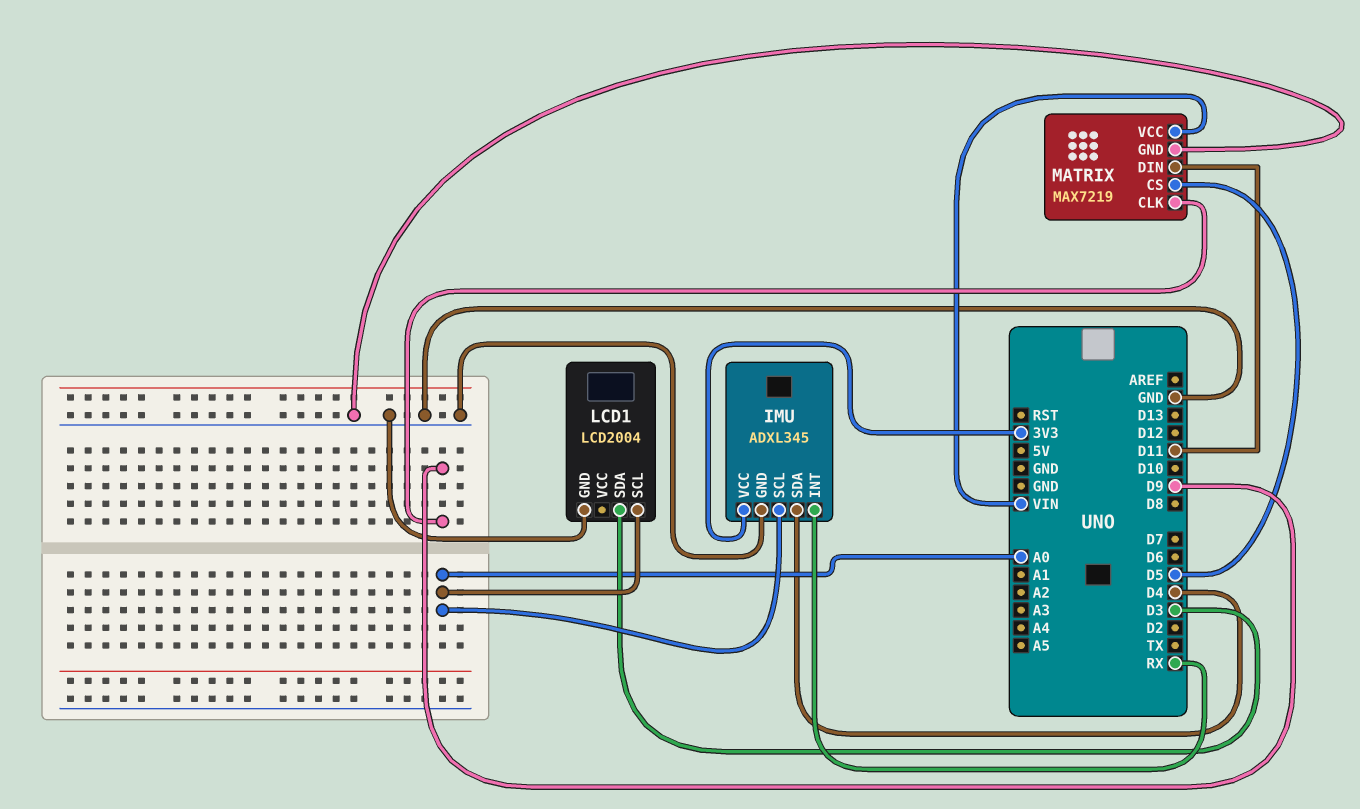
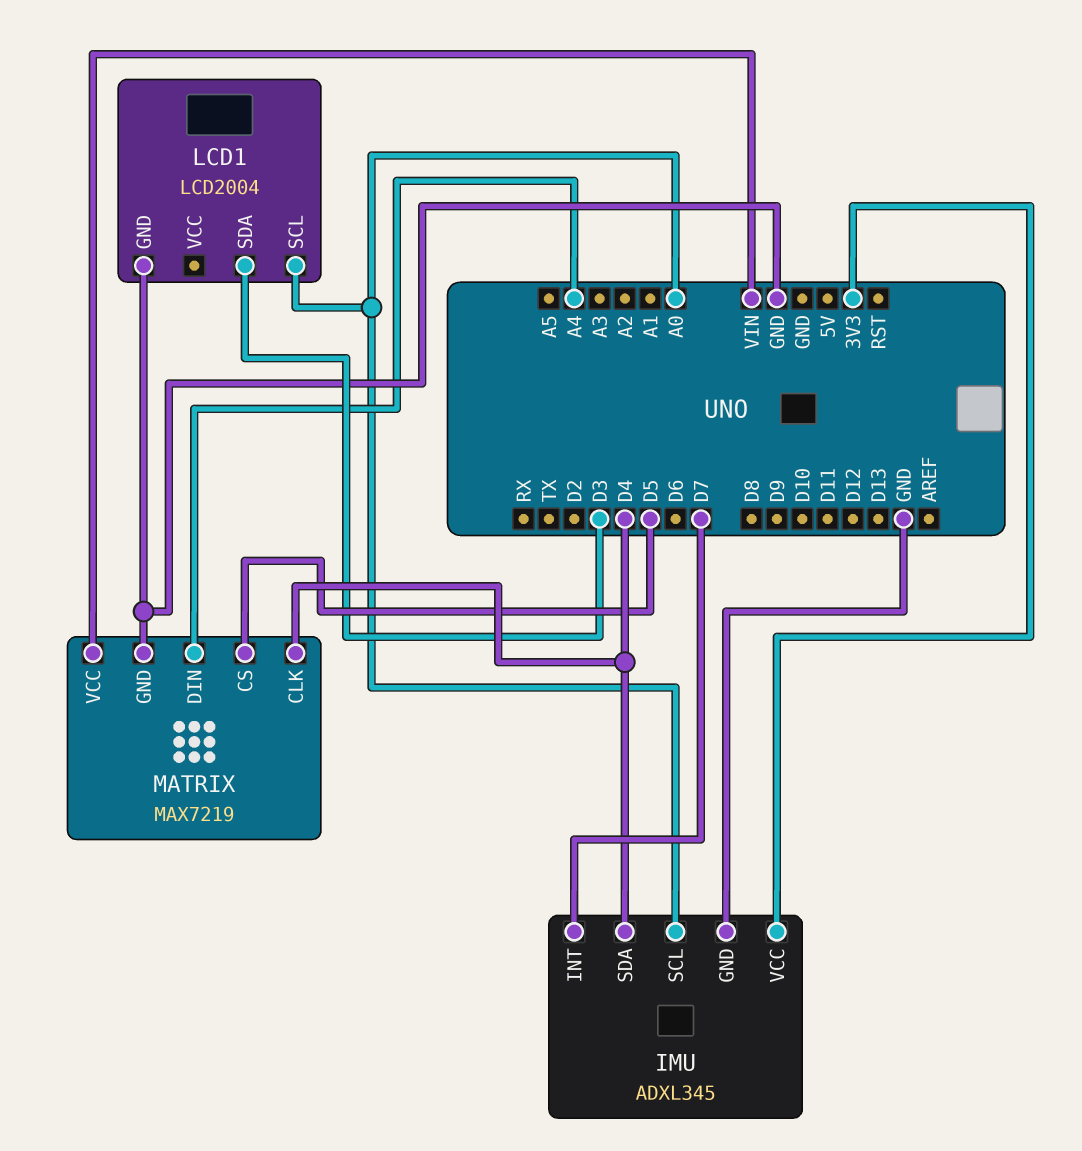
IMU pin INT: RX -> D7
MATRIX pin CLK: D9 -> D4
MATRIX pin DIN: D11 -> A4

